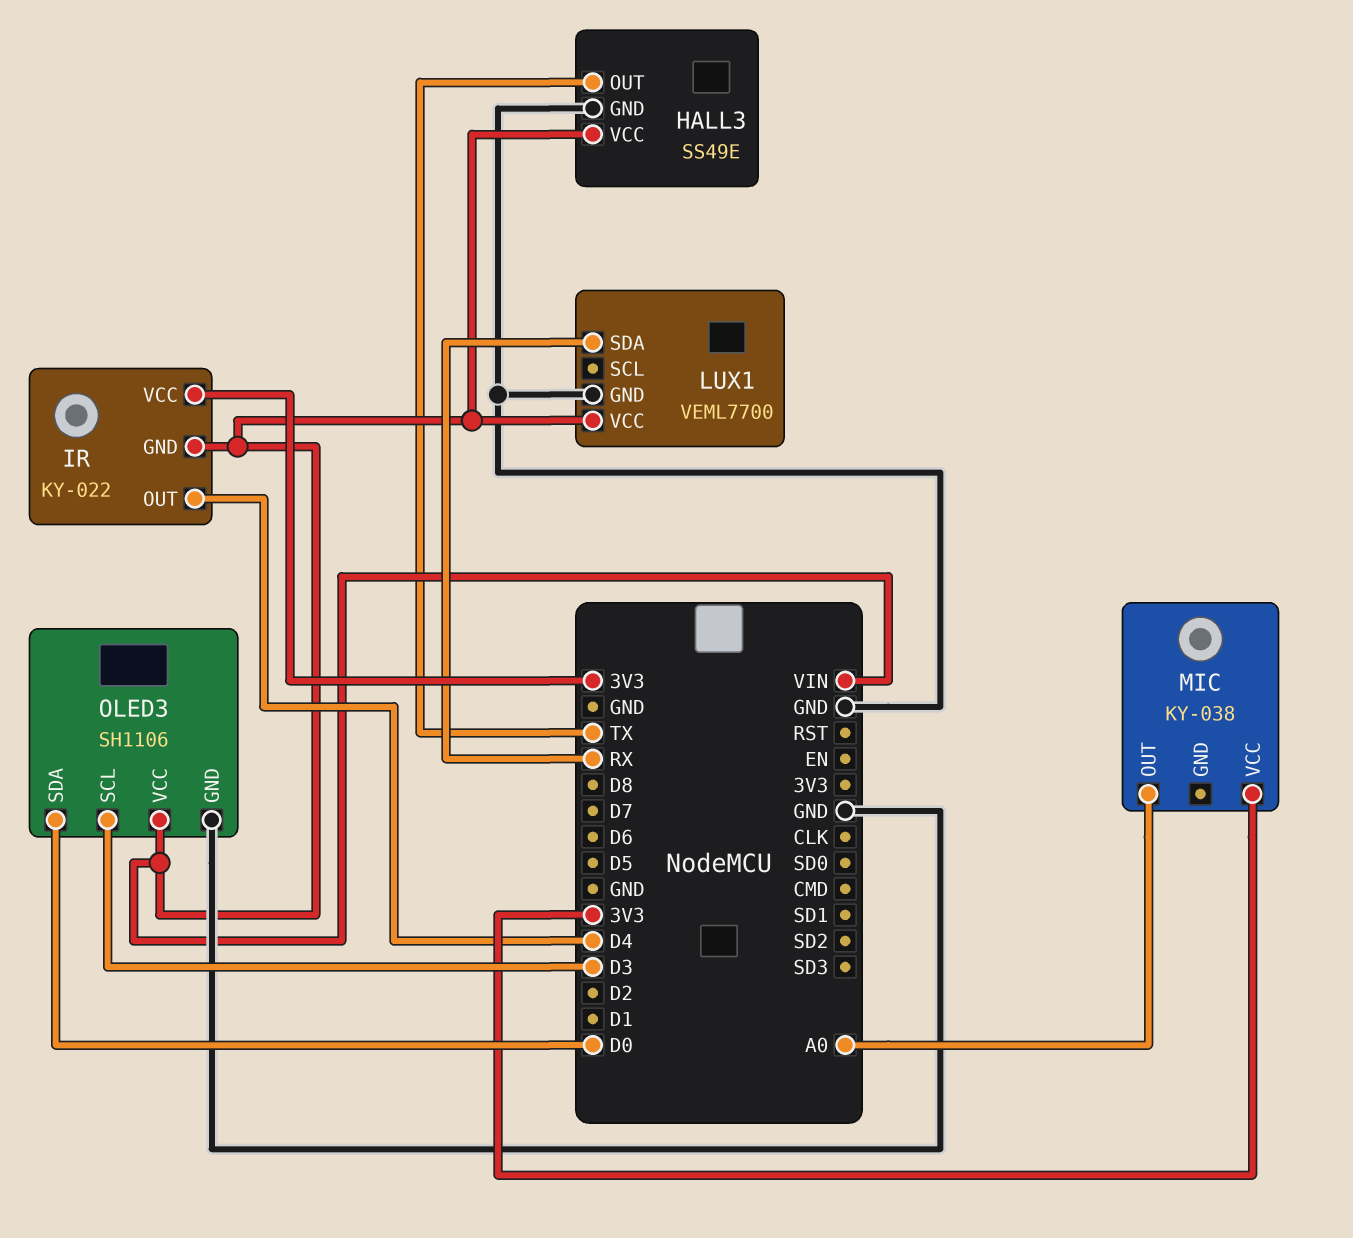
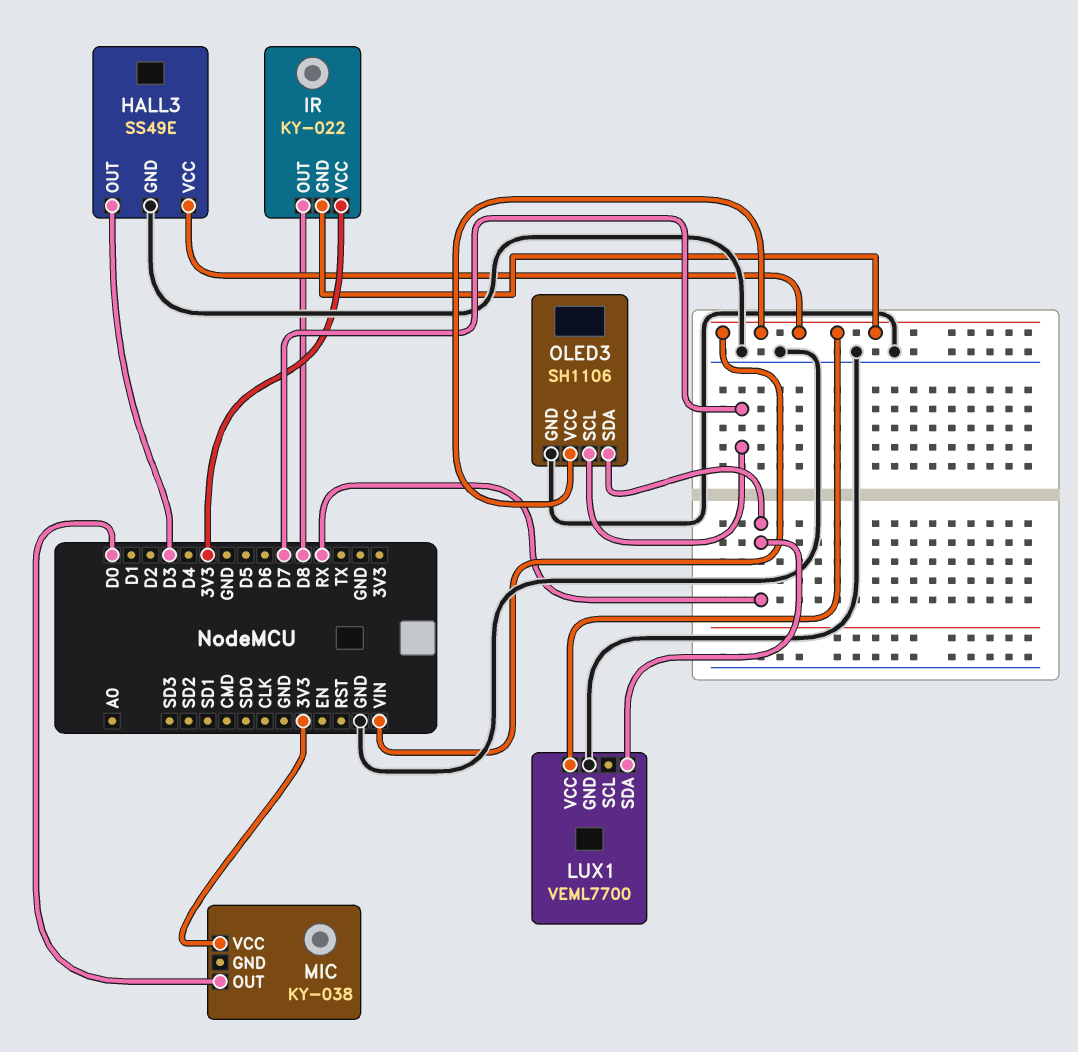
HALL3 pin OUT: TX -> D3
IR pin OUT: D4 -> D8
MIC pin OUT: A0 -> D0
OLED3 pin SCL: D3 -> D7
OLED3 pin SDA: D0 -> RX

